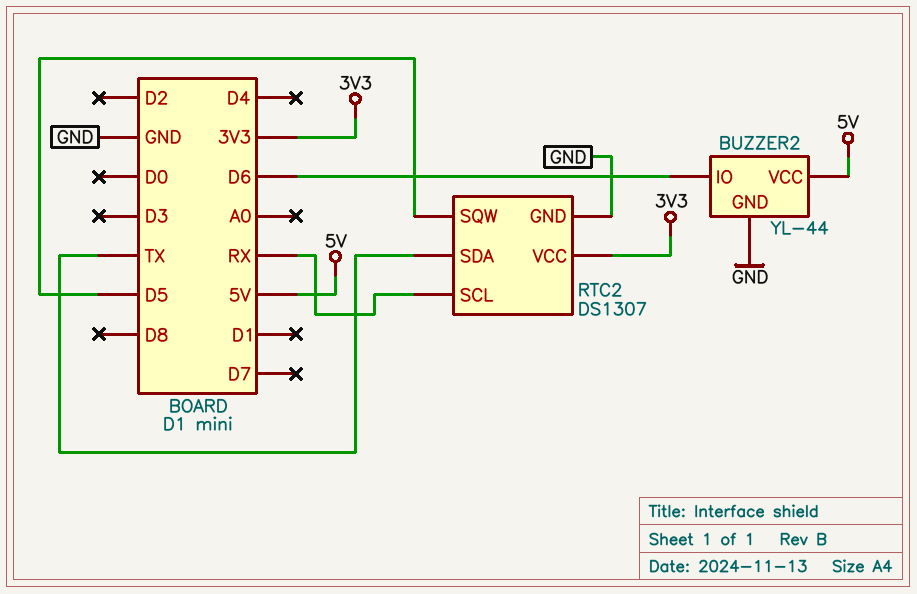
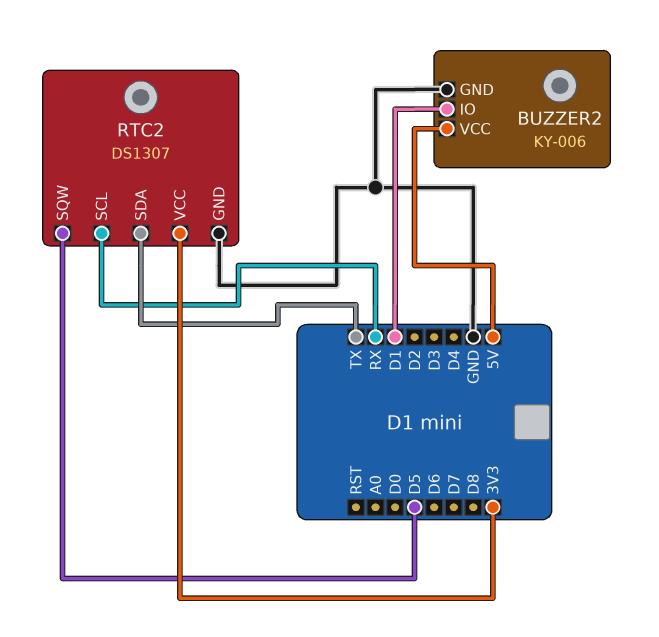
BUZZER2: YL-44 -> KY-006
BUZZER2 pin IO: D6 -> D1

